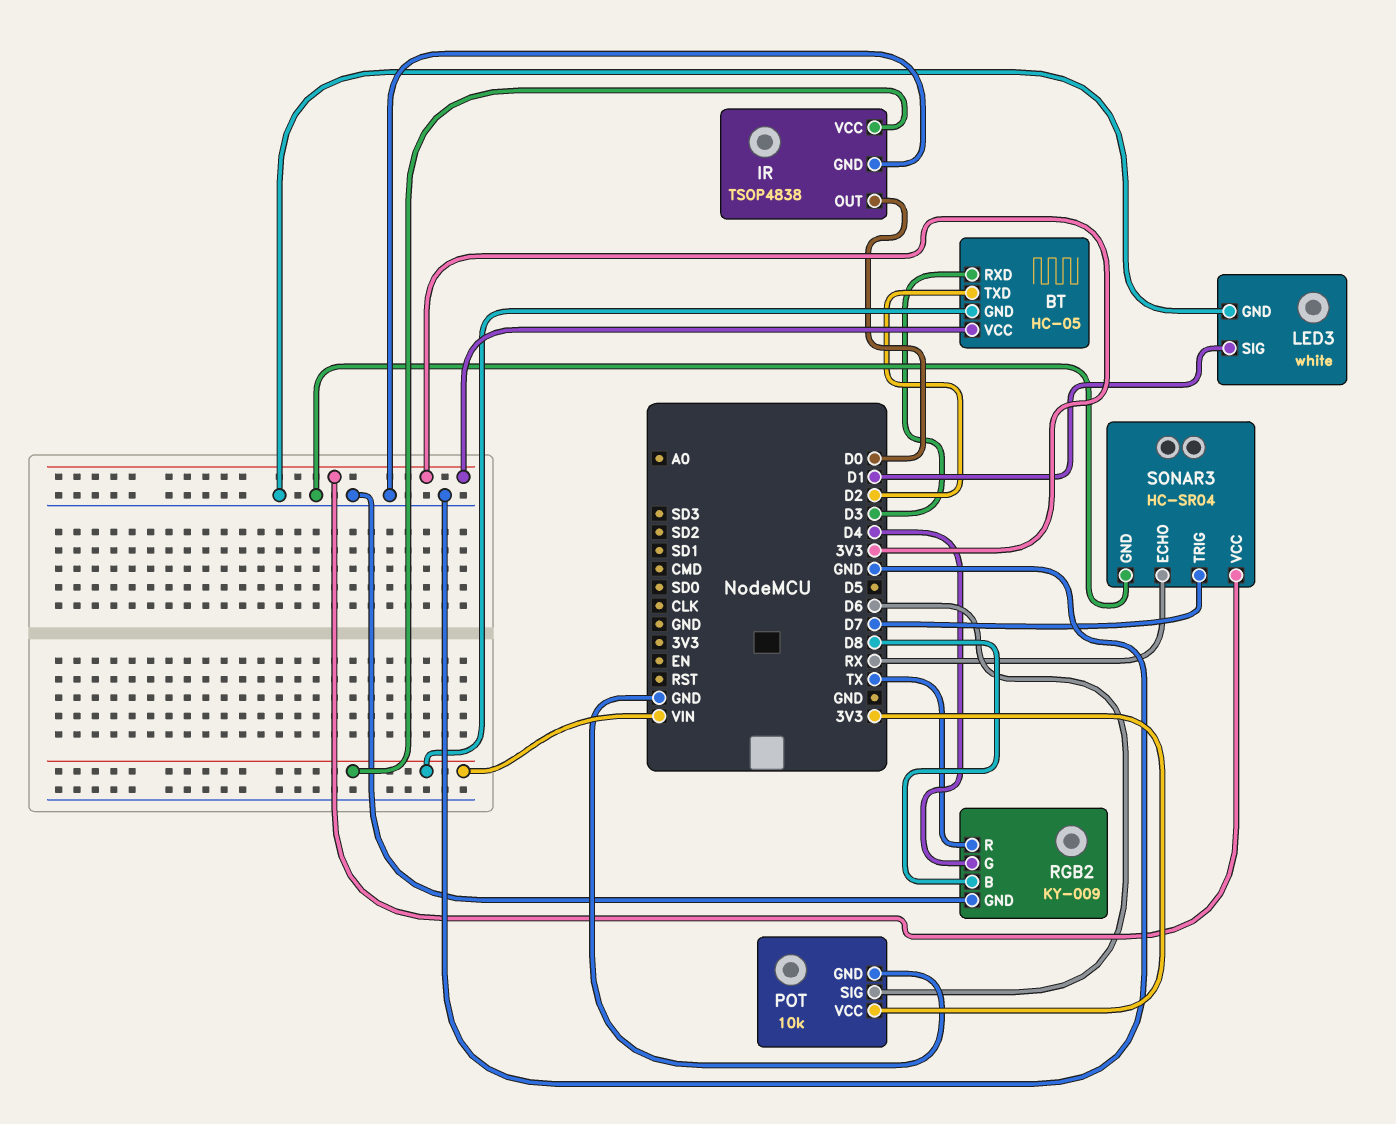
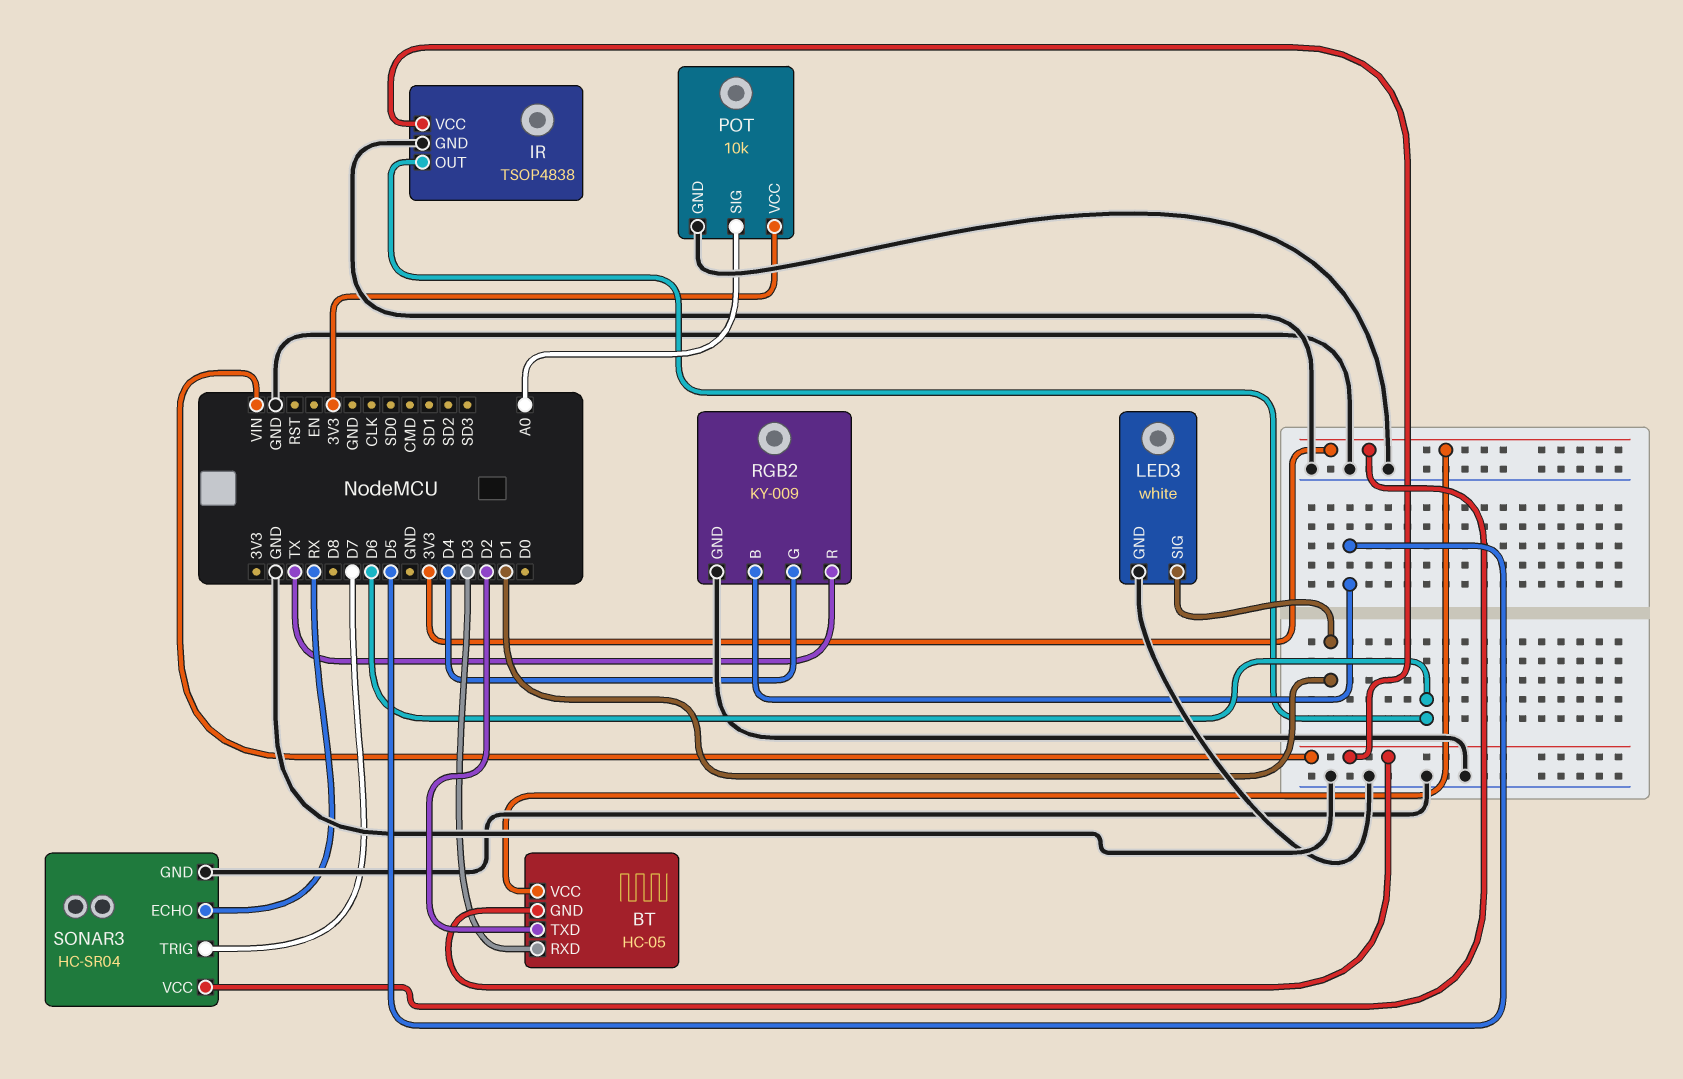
IR pin OUT: D0 -> D6
POT pin SIG: D6 -> A0
RGB2 pin B: D8 -> D5

